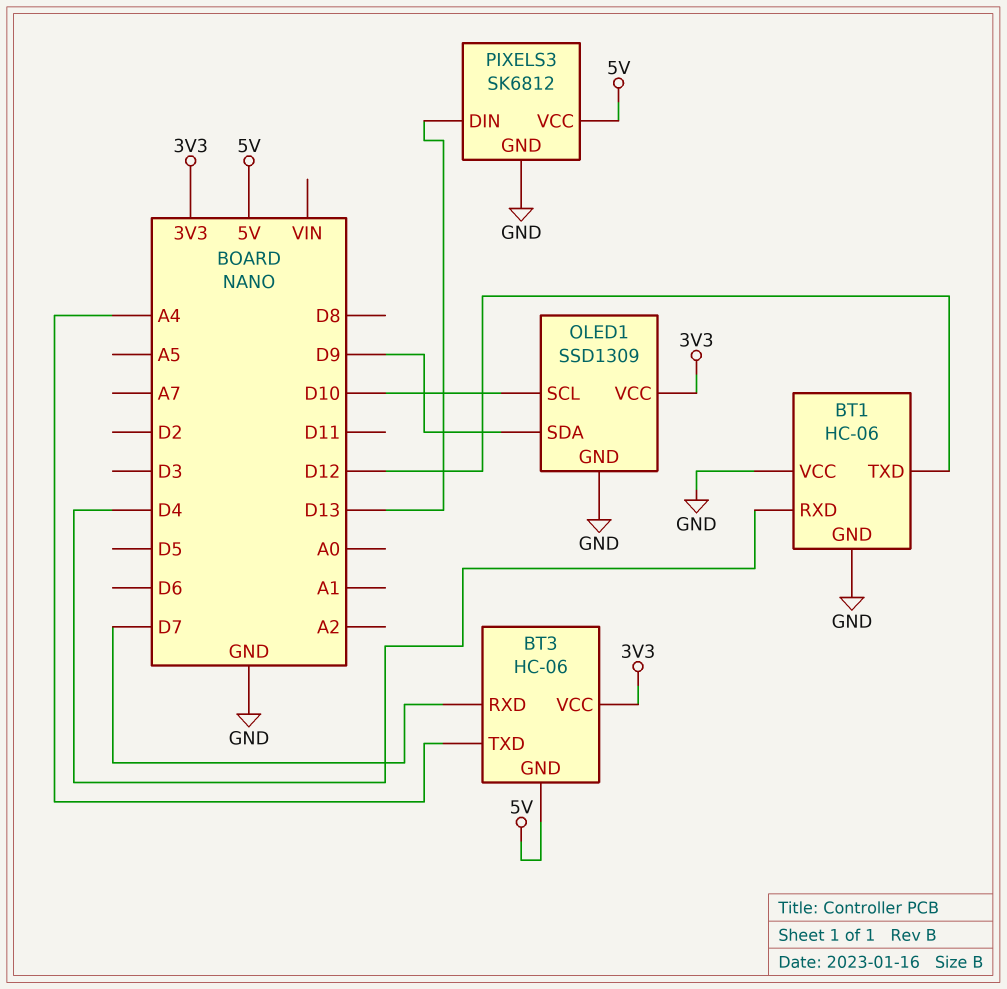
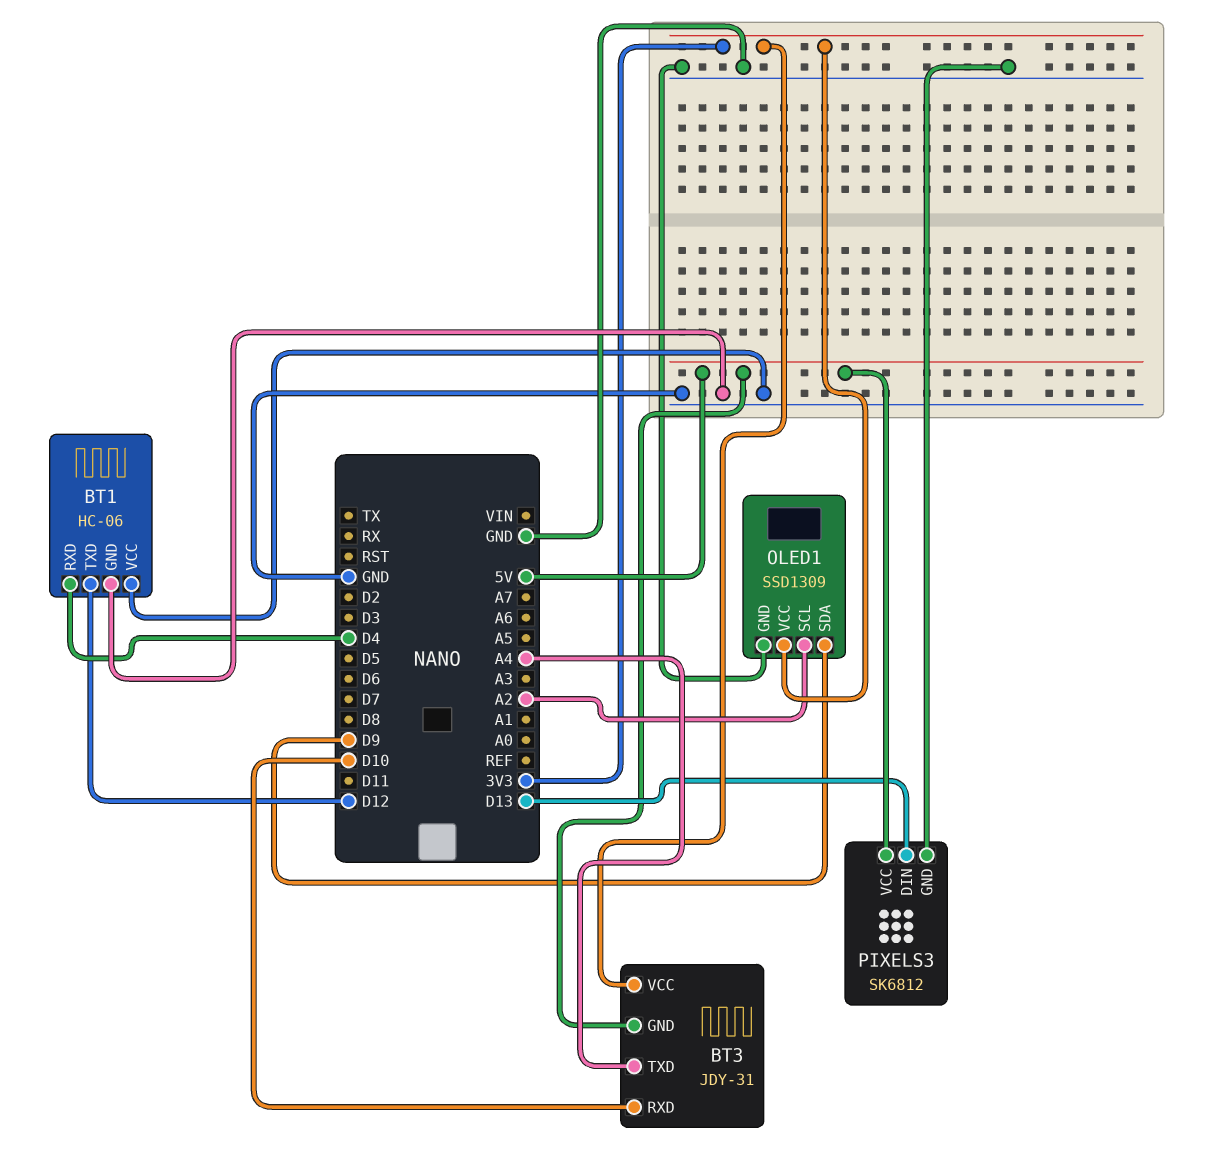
BT3: HC-06 -> JDY-31
BT3 pin RXD: D7 -> D10
OLED1 pin SCL: D10 -> A2

